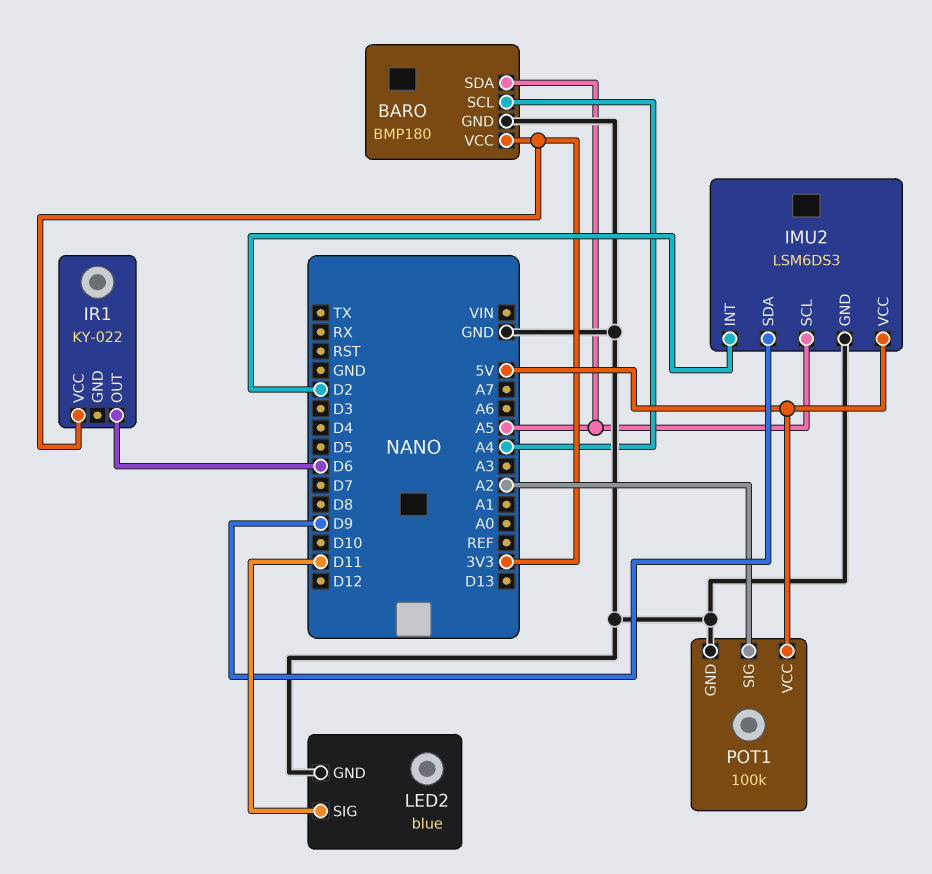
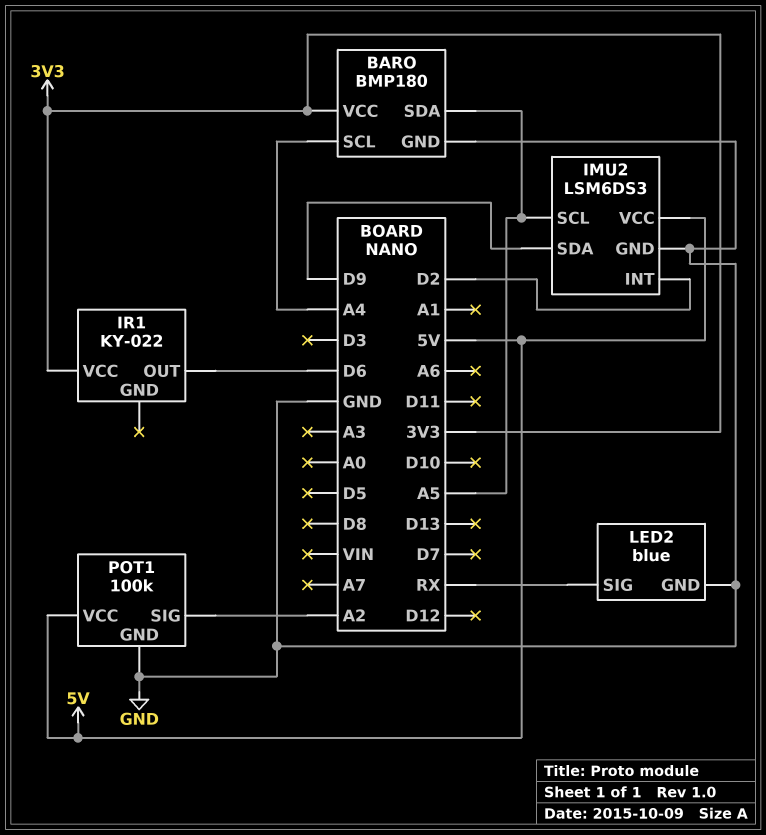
LED2 pin SIG: D11 -> RX

